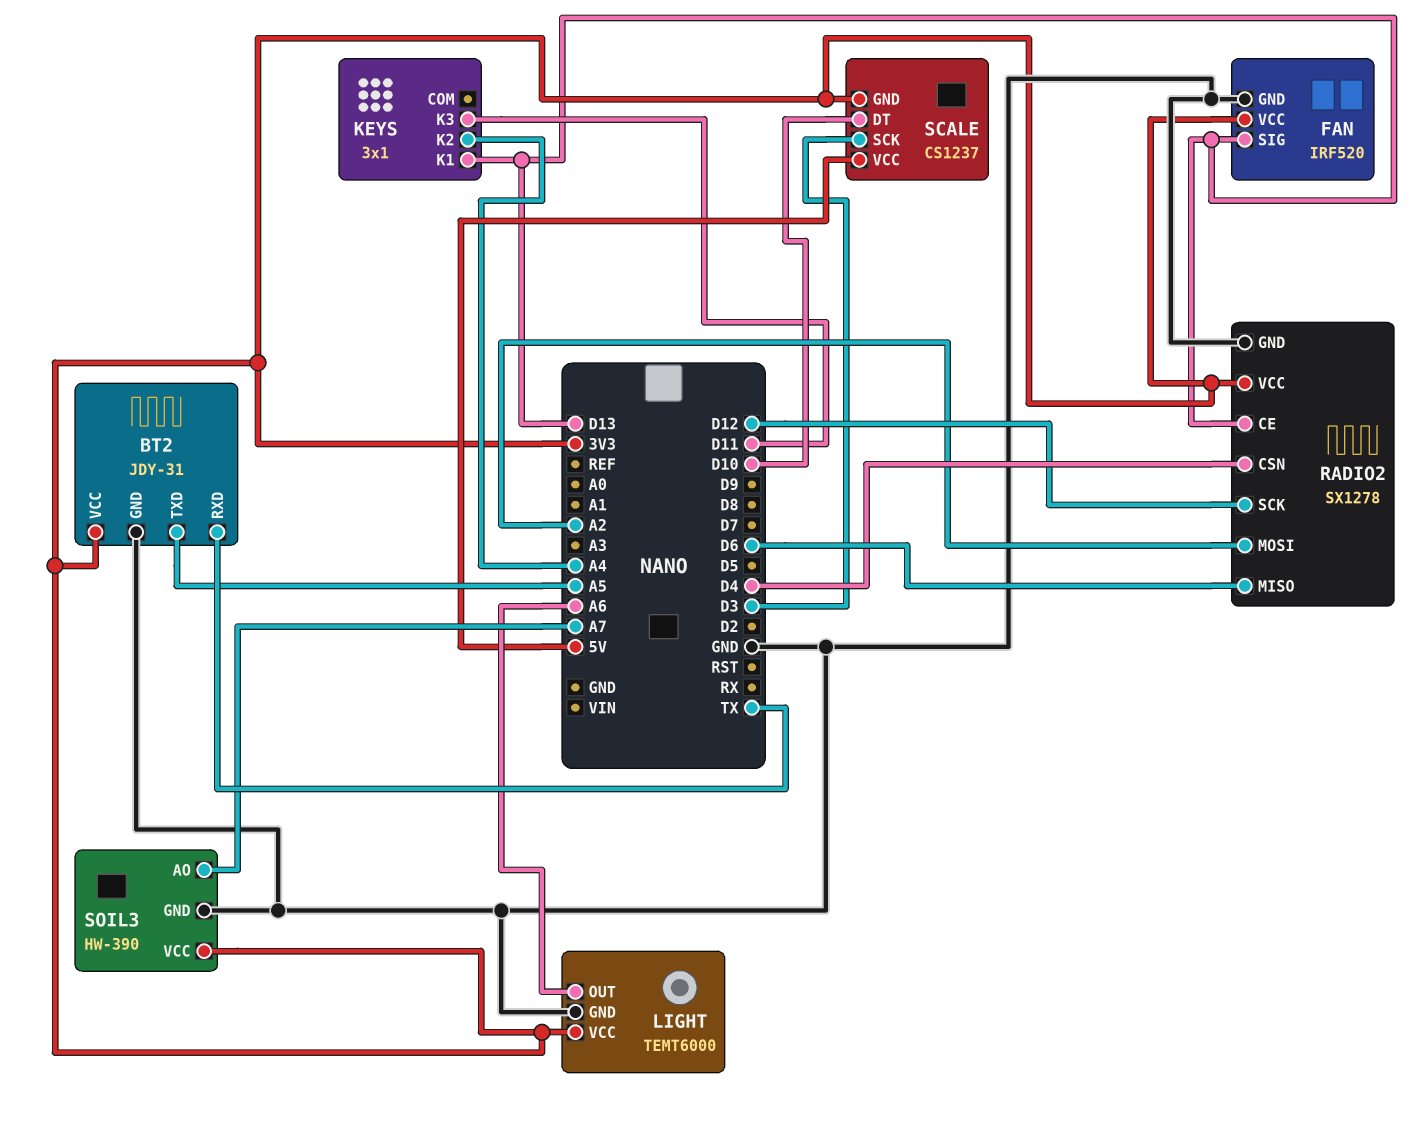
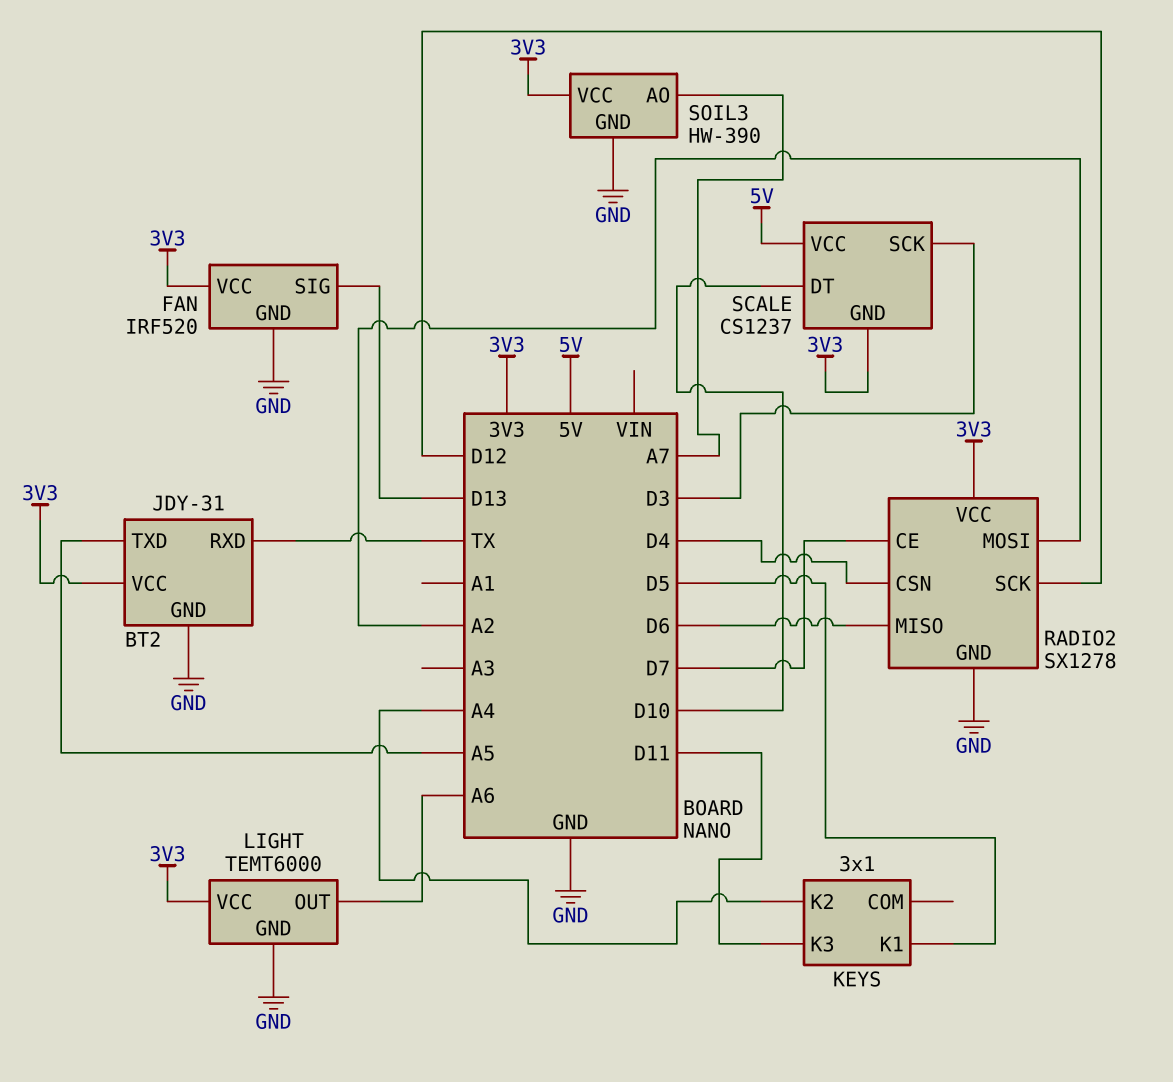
KEYS pin K1: D13 -> D5
RADIO2 pin CE: D13 -> D7

